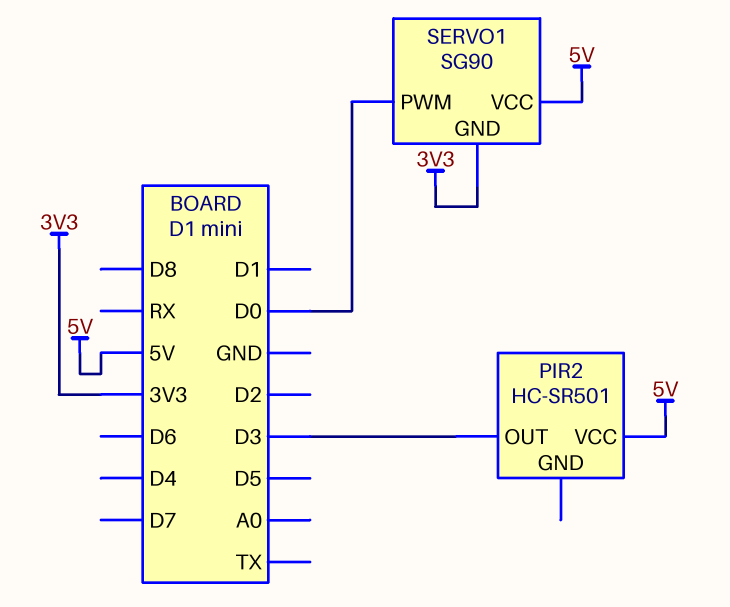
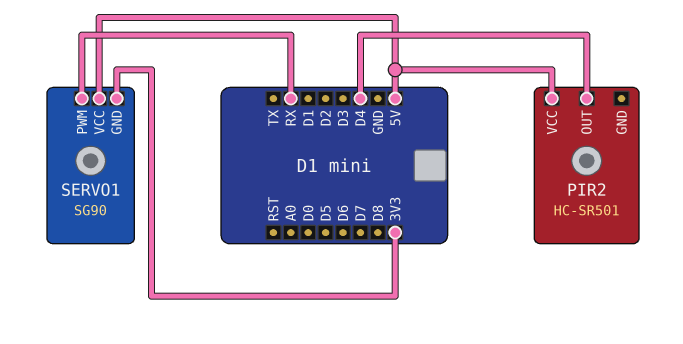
PIR2 pin OUT: D3 -> D4
SERVO1 pin PWM: D0 -> RX

